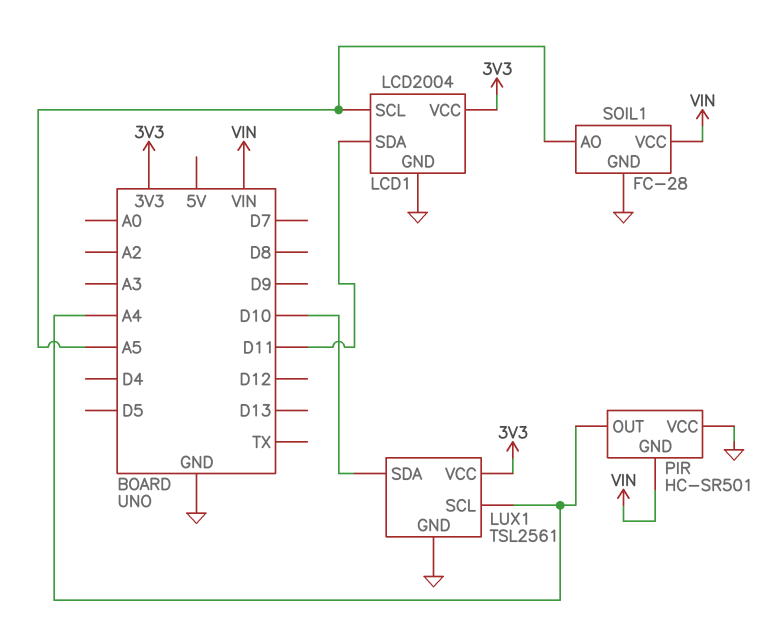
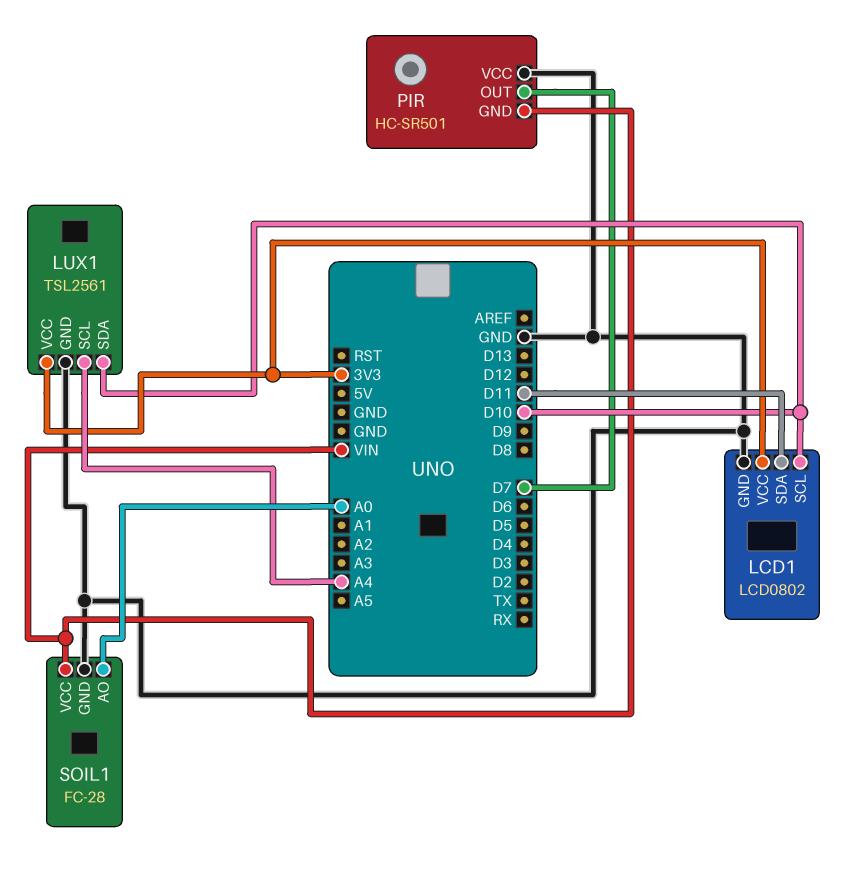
LCD1: LCD2004 -> LCD0802
LCD1 pin SCL: A5 -> D10
PIR pin OUT: A4 -> D7
SOIL1 pin AO: A5 -> A0

